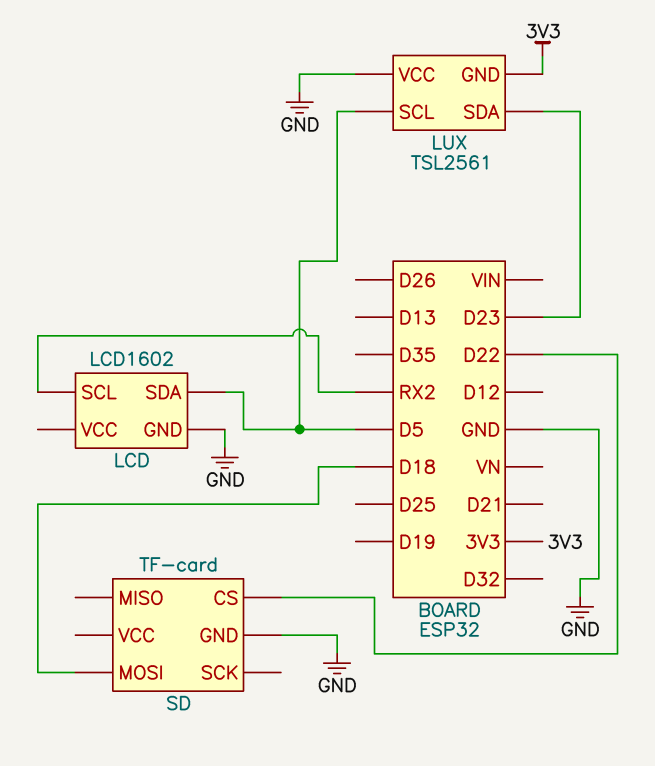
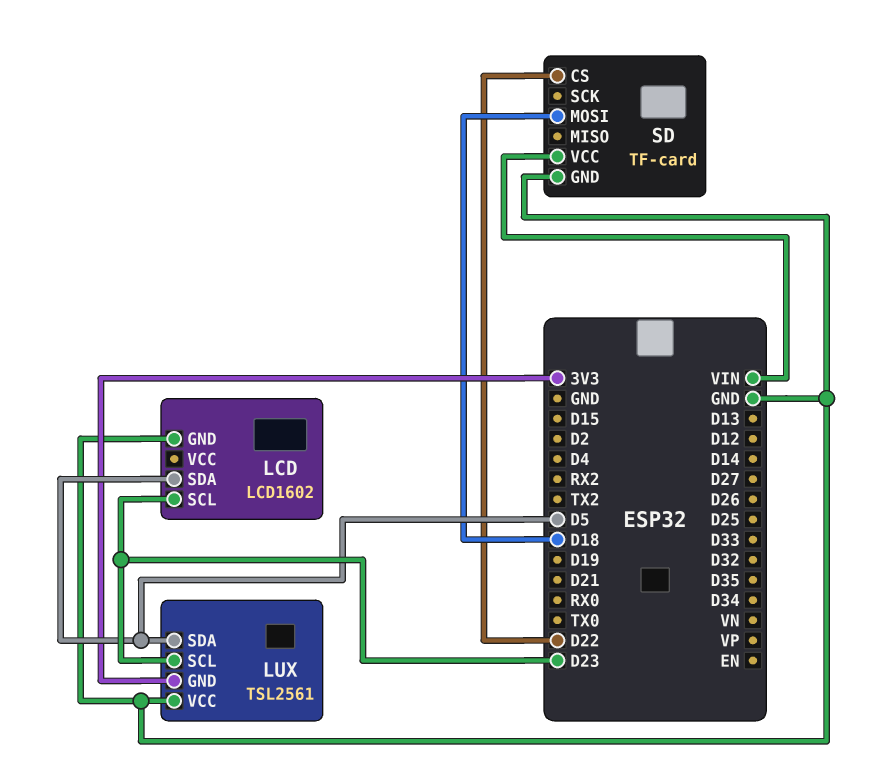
LCD pin SCL: RX2 -> D23
LUX pin SCL: D5 -> D23
LUX pin SDA: D23 -> D5
SD pin VCC: none -> VIN

